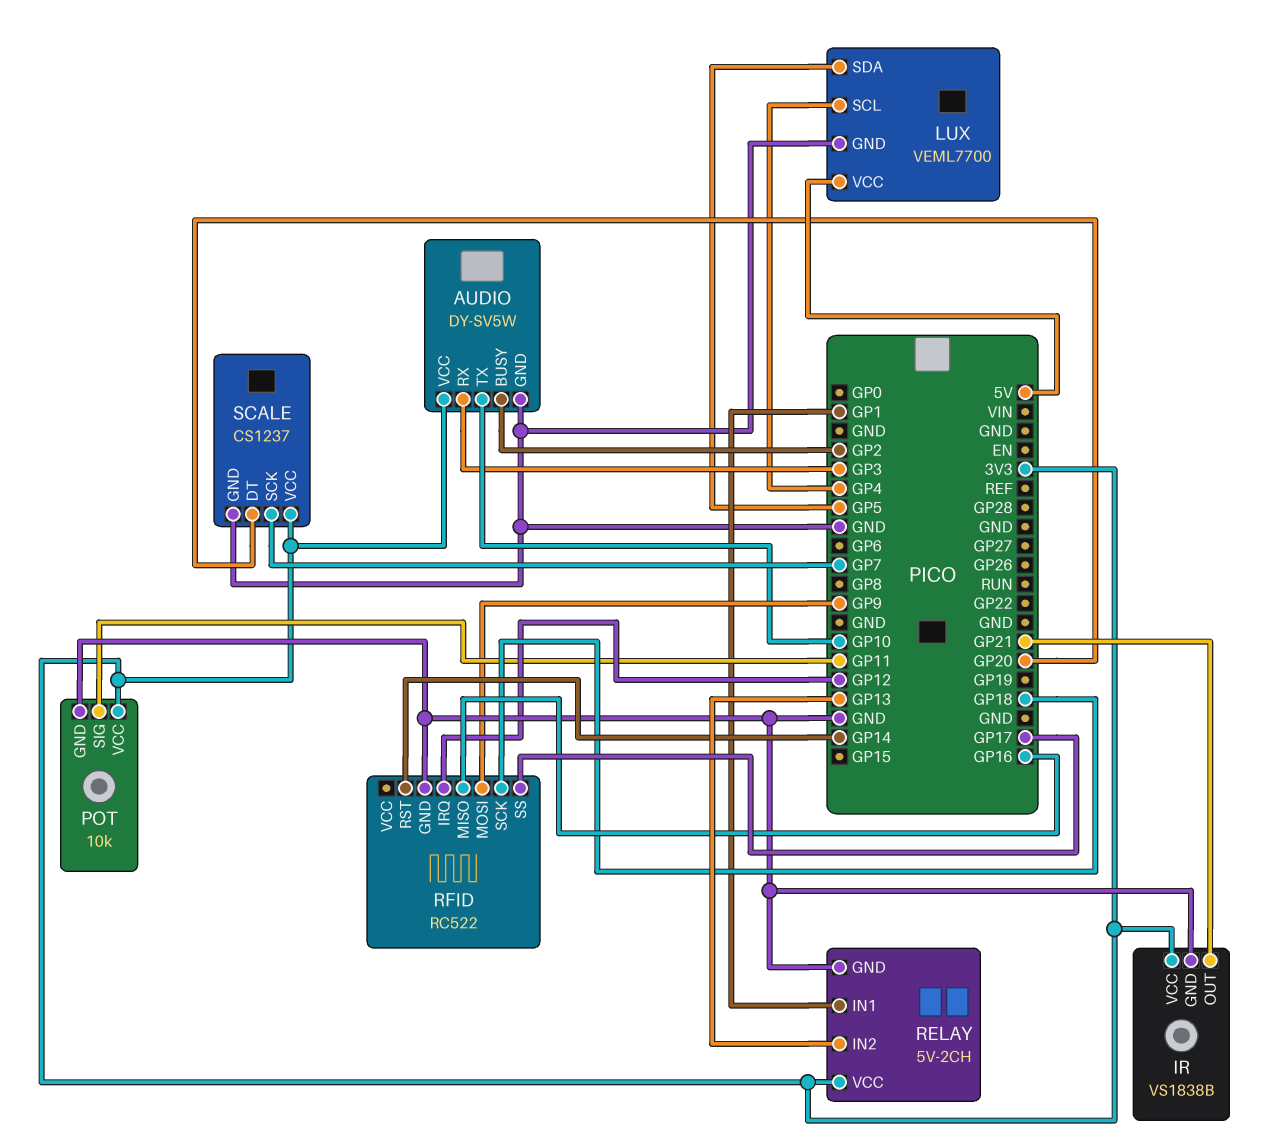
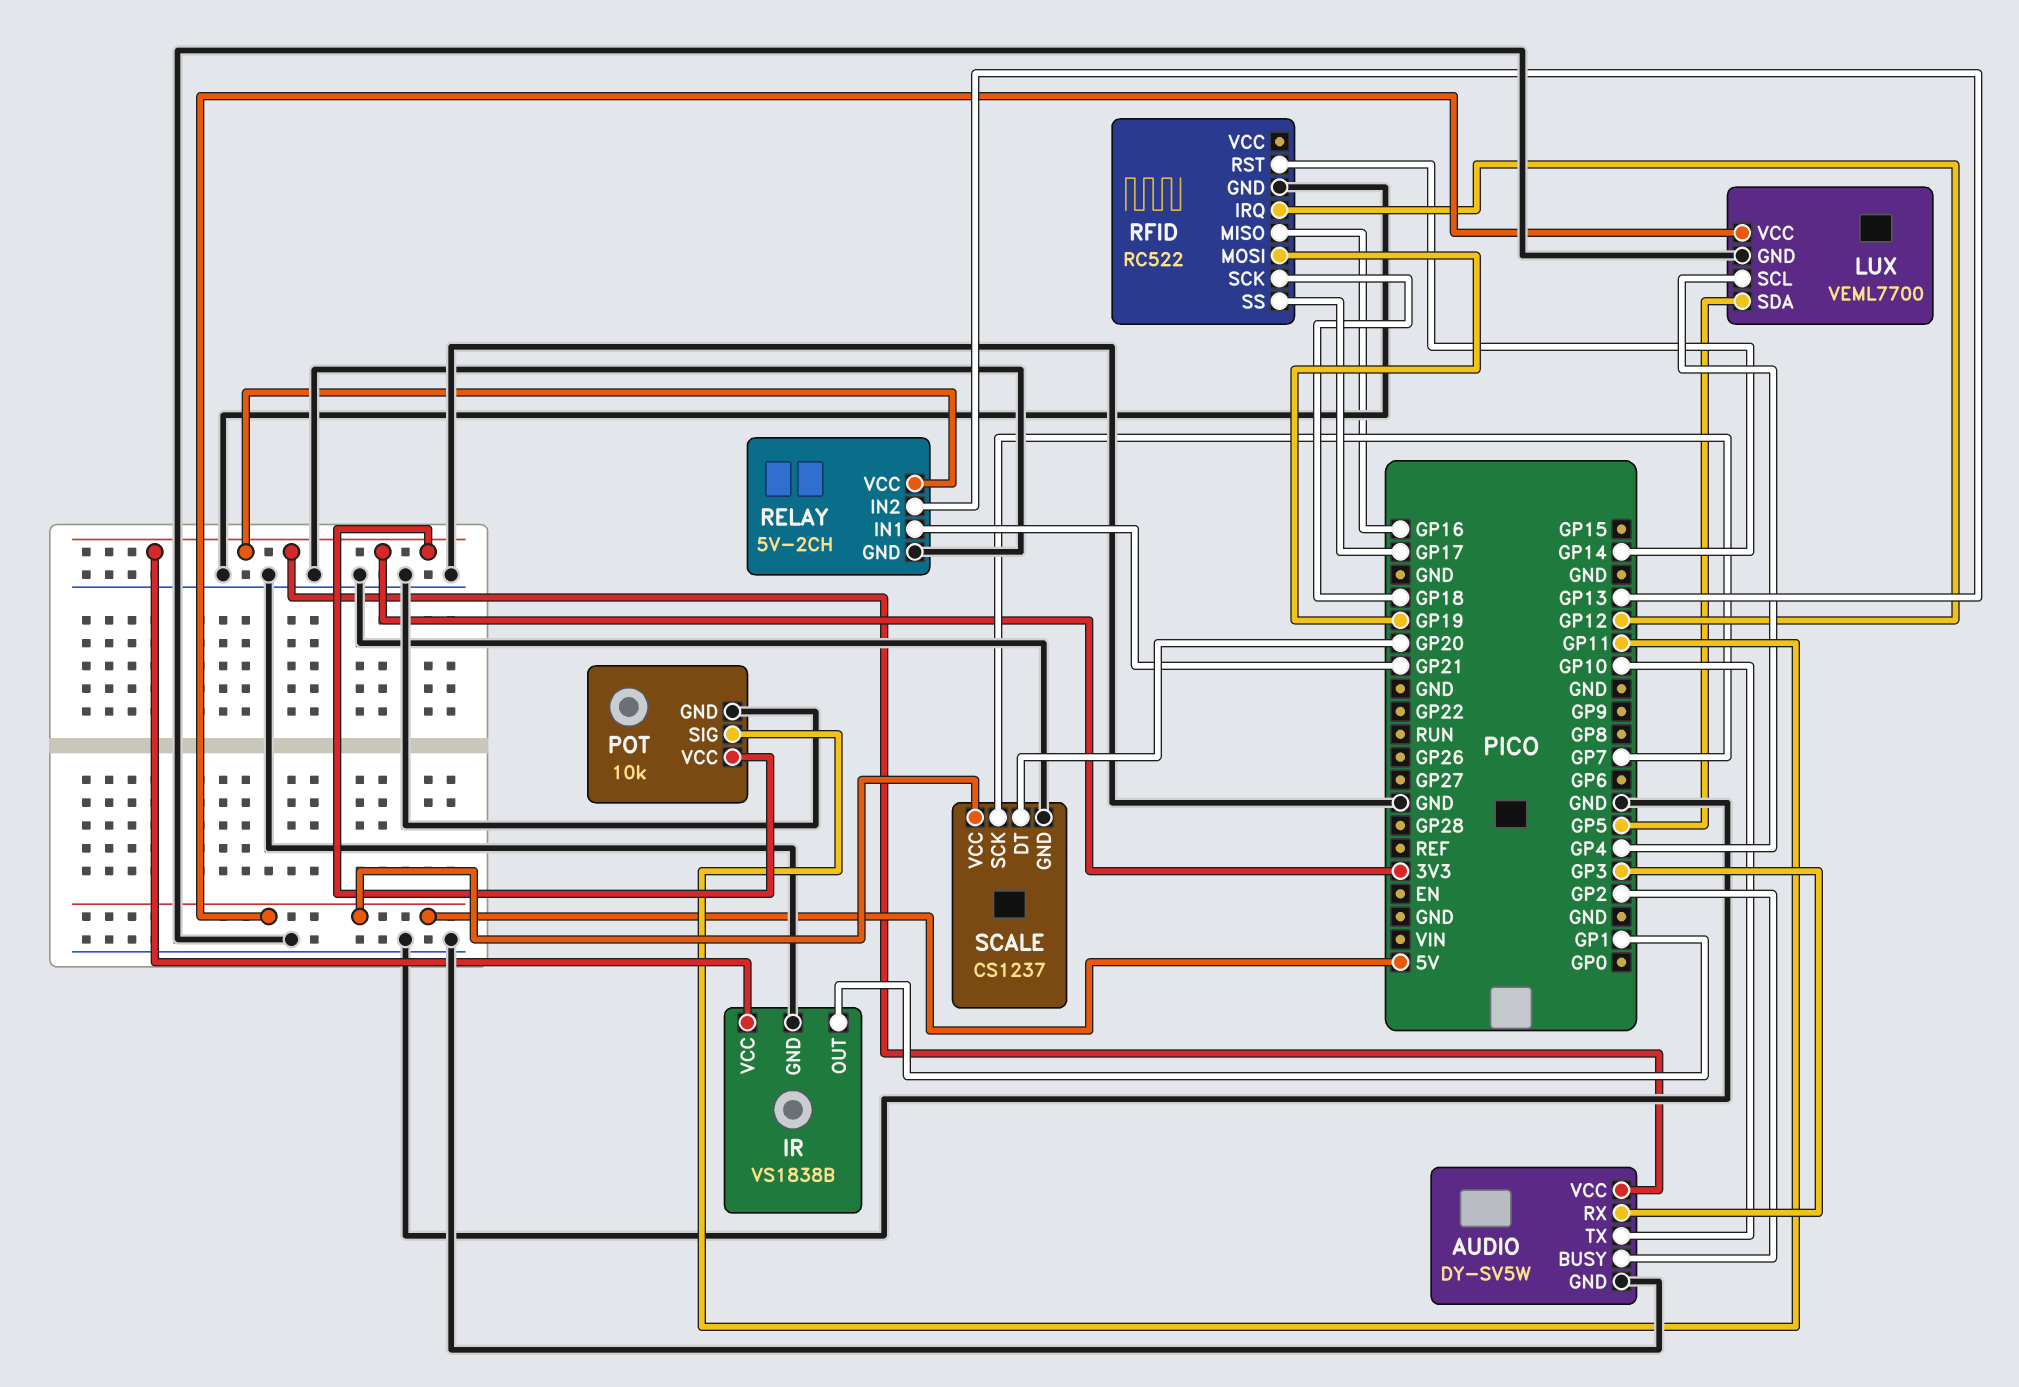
IR pin OUT: GP21 -> GP1
RELAY pin IN1: GP1 -> GP21
RFID pin MOSI: GP9 -> GP19
SCALE pin VCC: 3V3 -> 5V

